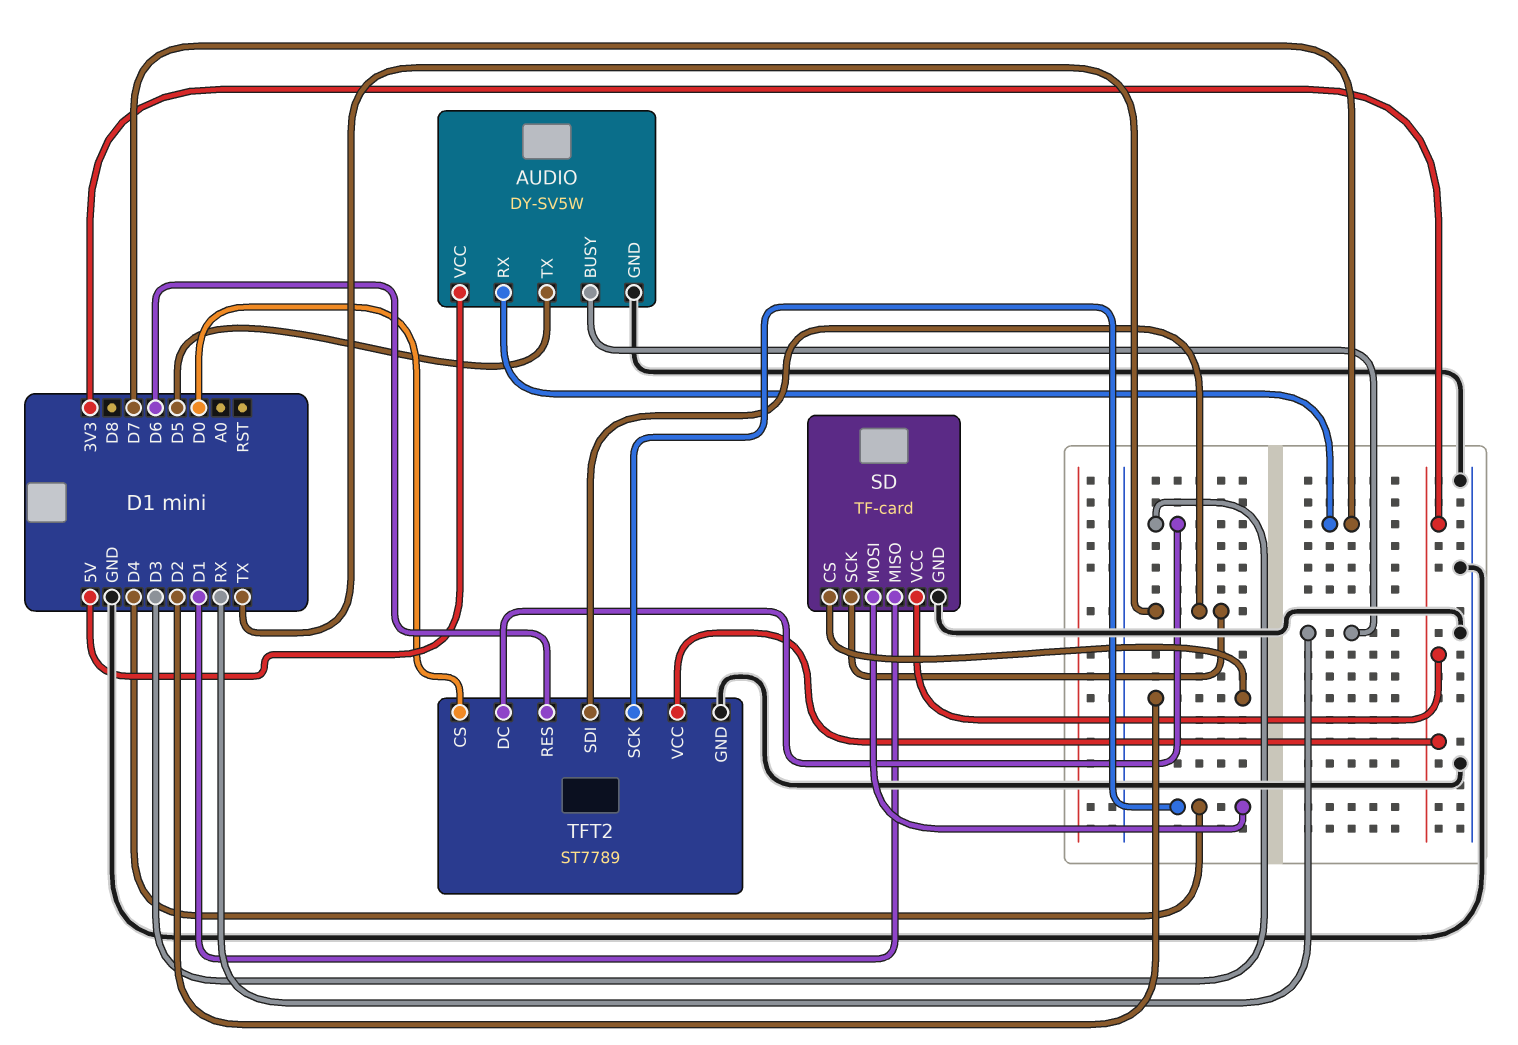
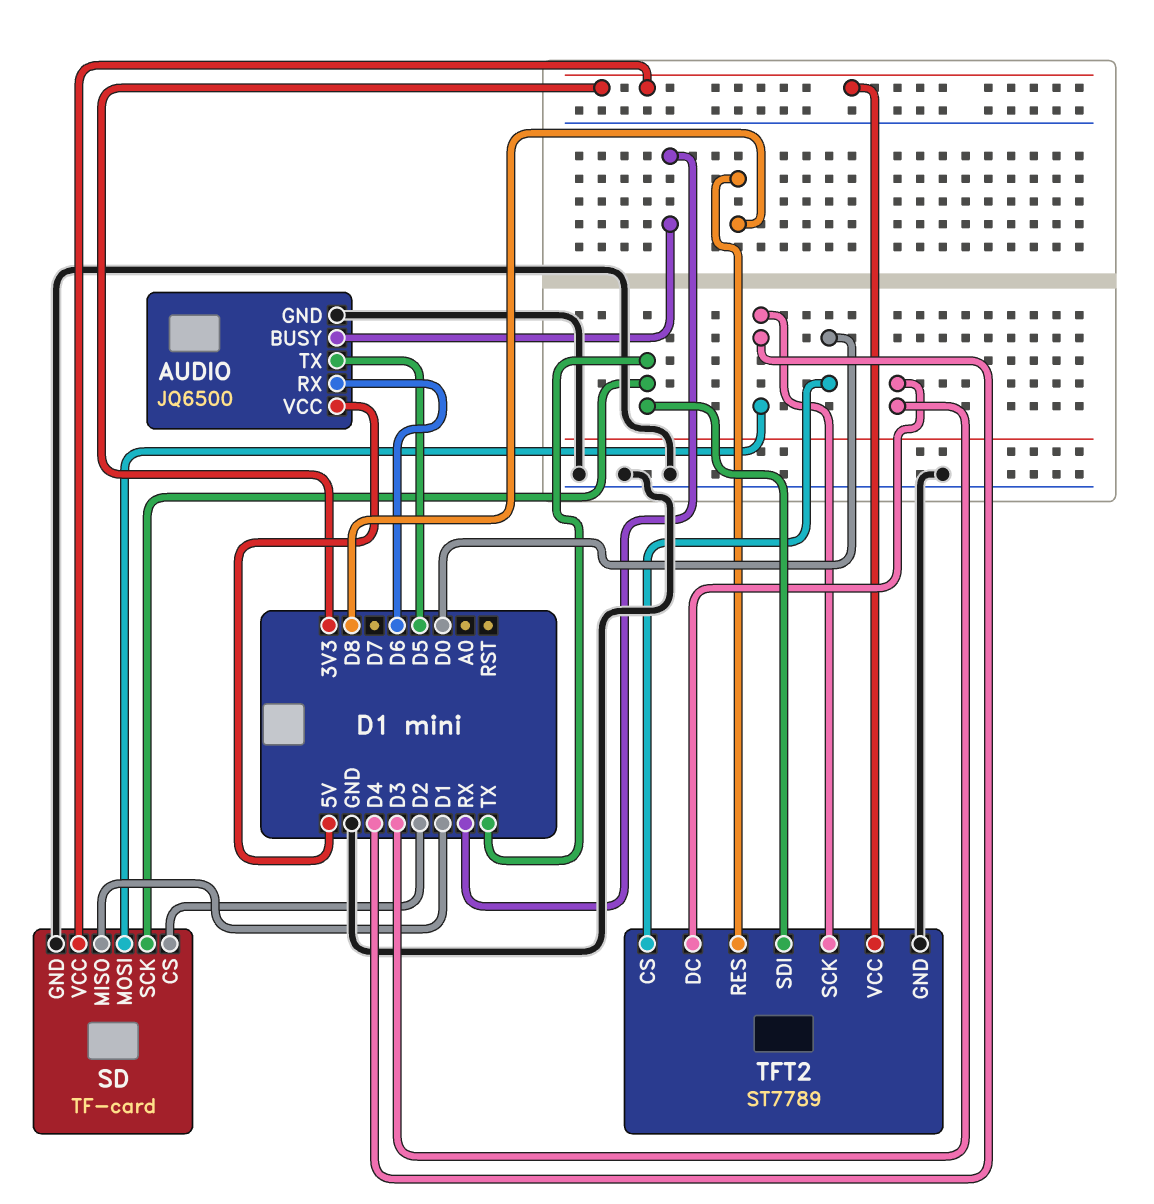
AUDIO: DY-SV5W -> JQ6500
AUDIO pin RX: D7 -> D6
TFT2 pin RES: D6 -> D8

